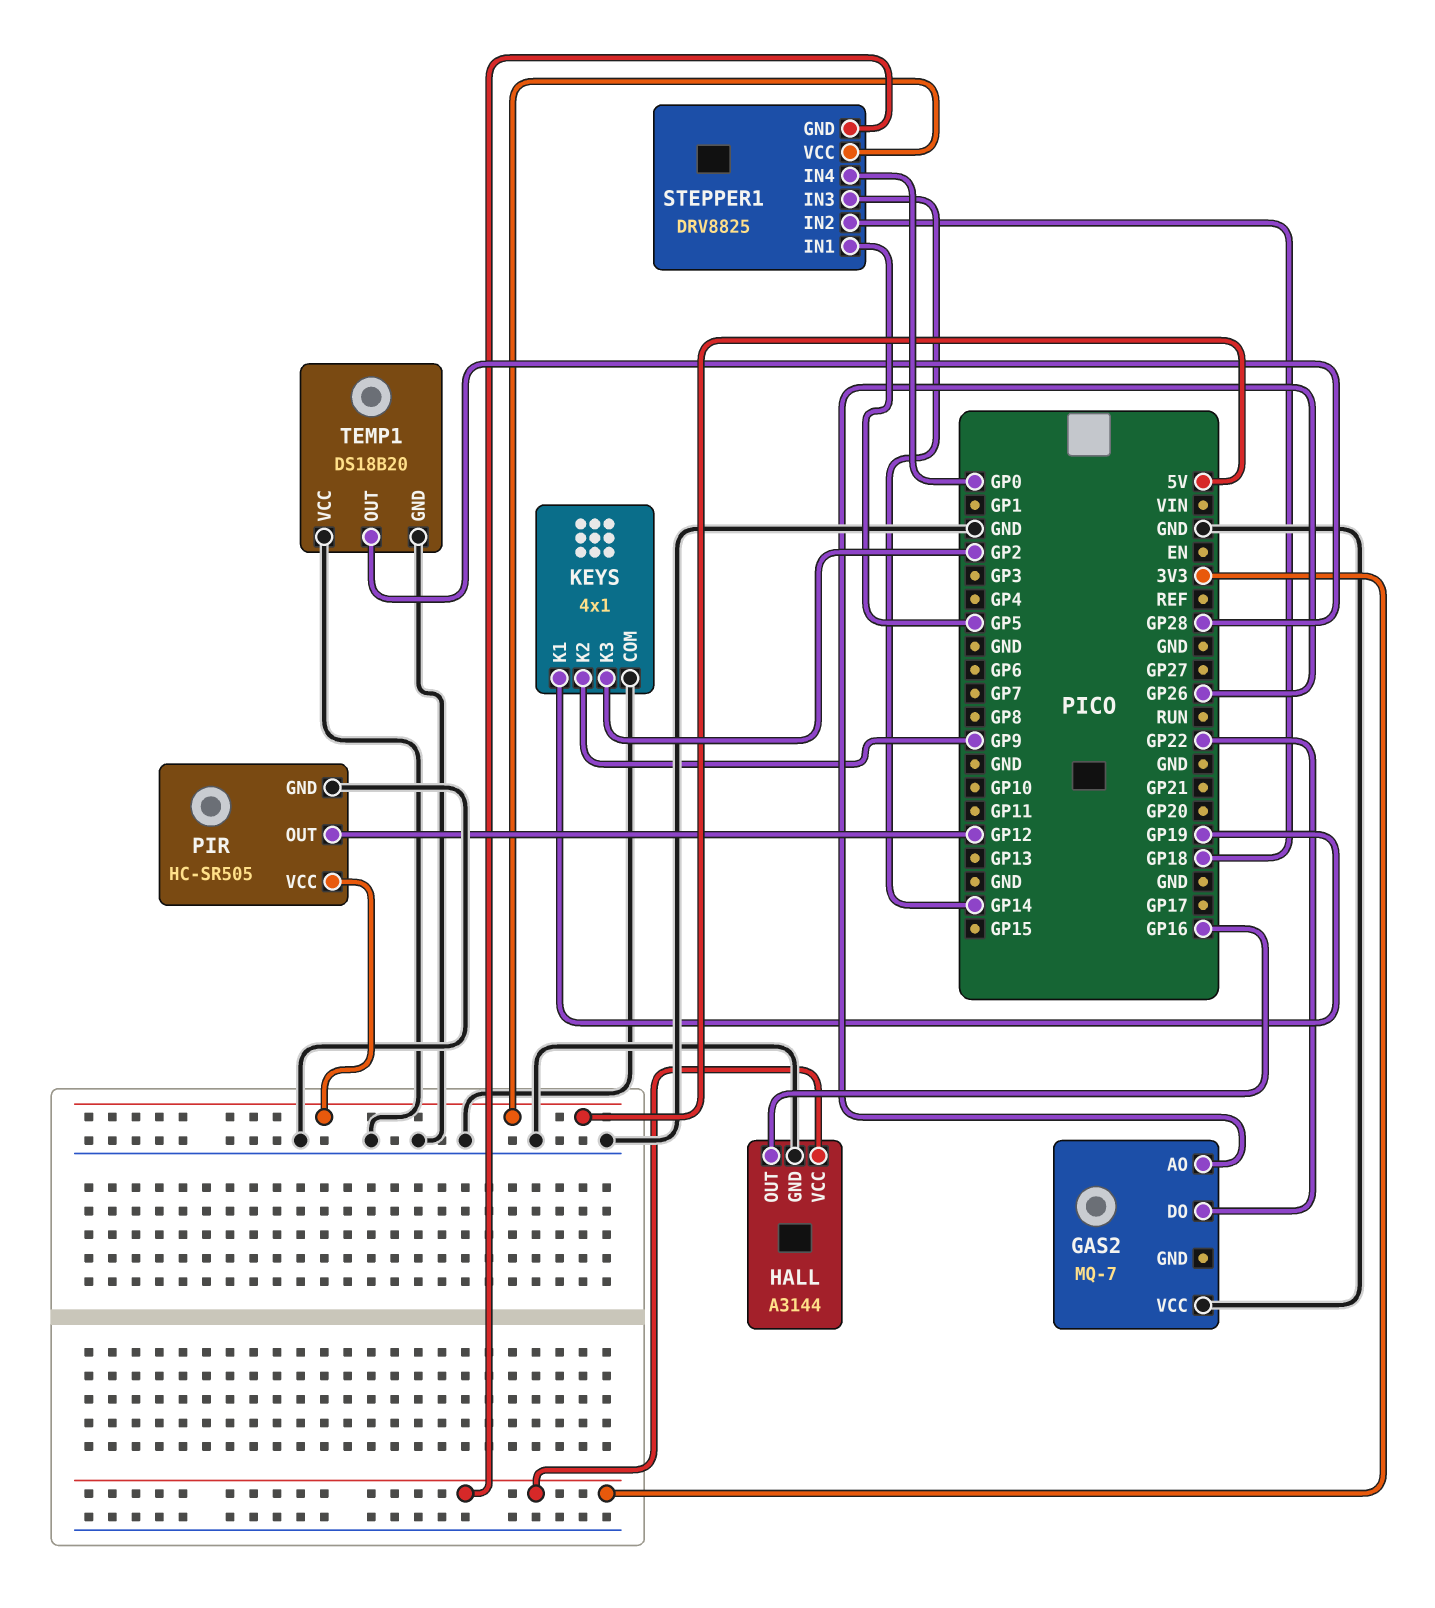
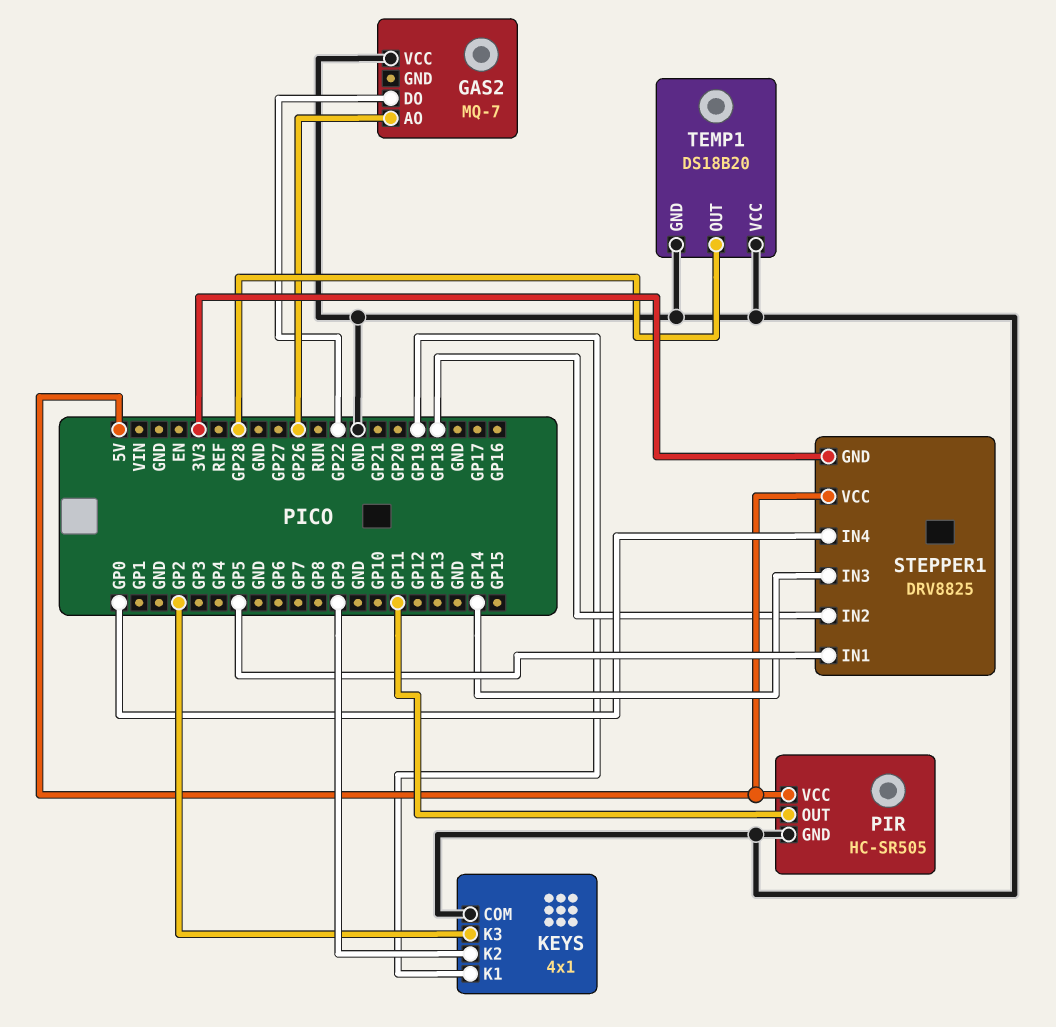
HALL: A3144 -> none
HALL pin GND: GND -> none
HALL pin OUT: GP16 -> none
HALL pin VCC: 3V3 -> none
PIR pin OUT: GP12 -> GP11

